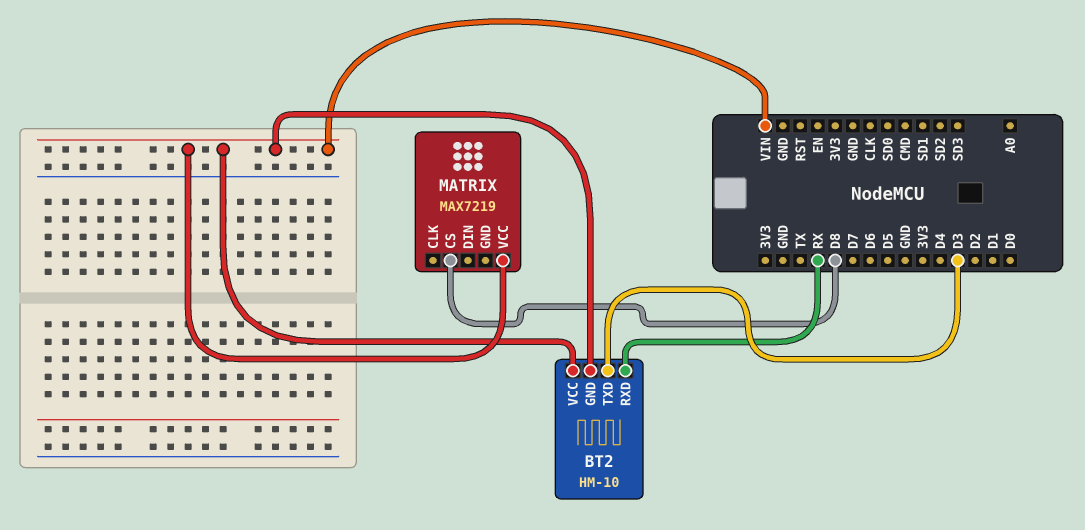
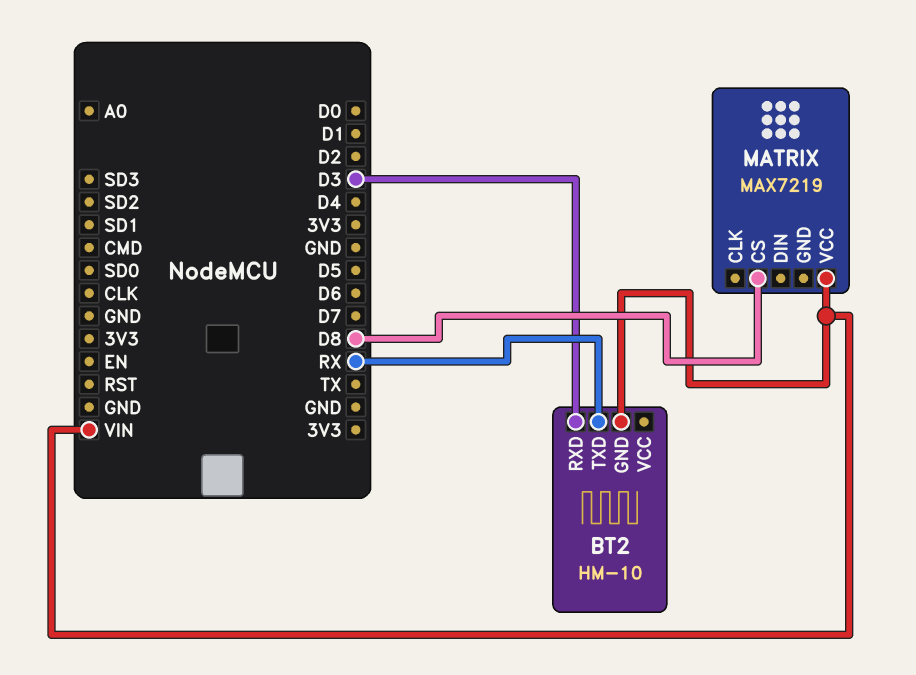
BT2 pin RXD: RX -> D3
BT2 pin TXD: D3 -> RX
BT2 pin VCC: VIN -> none

